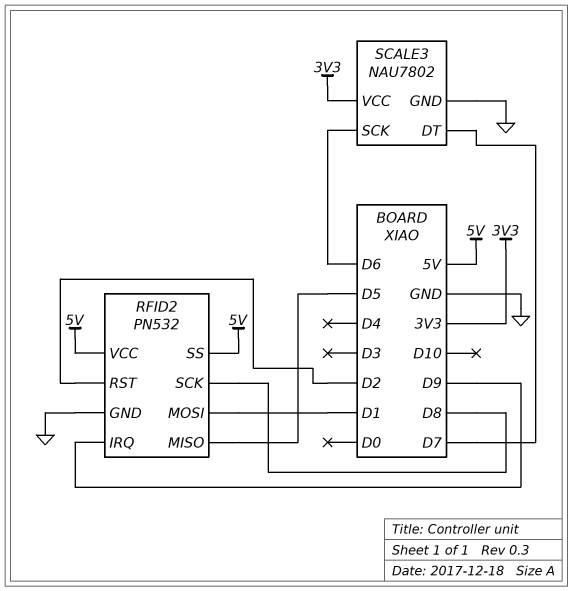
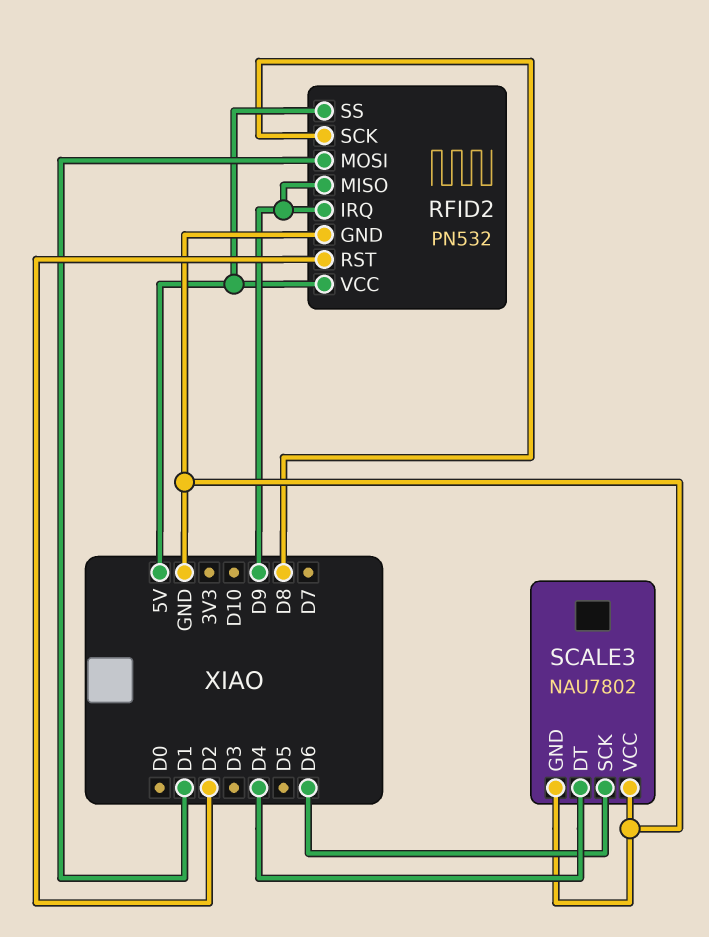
RFID2 pin MISO: D5 -> D9
SCALE3 pin DT: D7 -> D4
SCALE3 pin VCC: 3V3 -> GND

